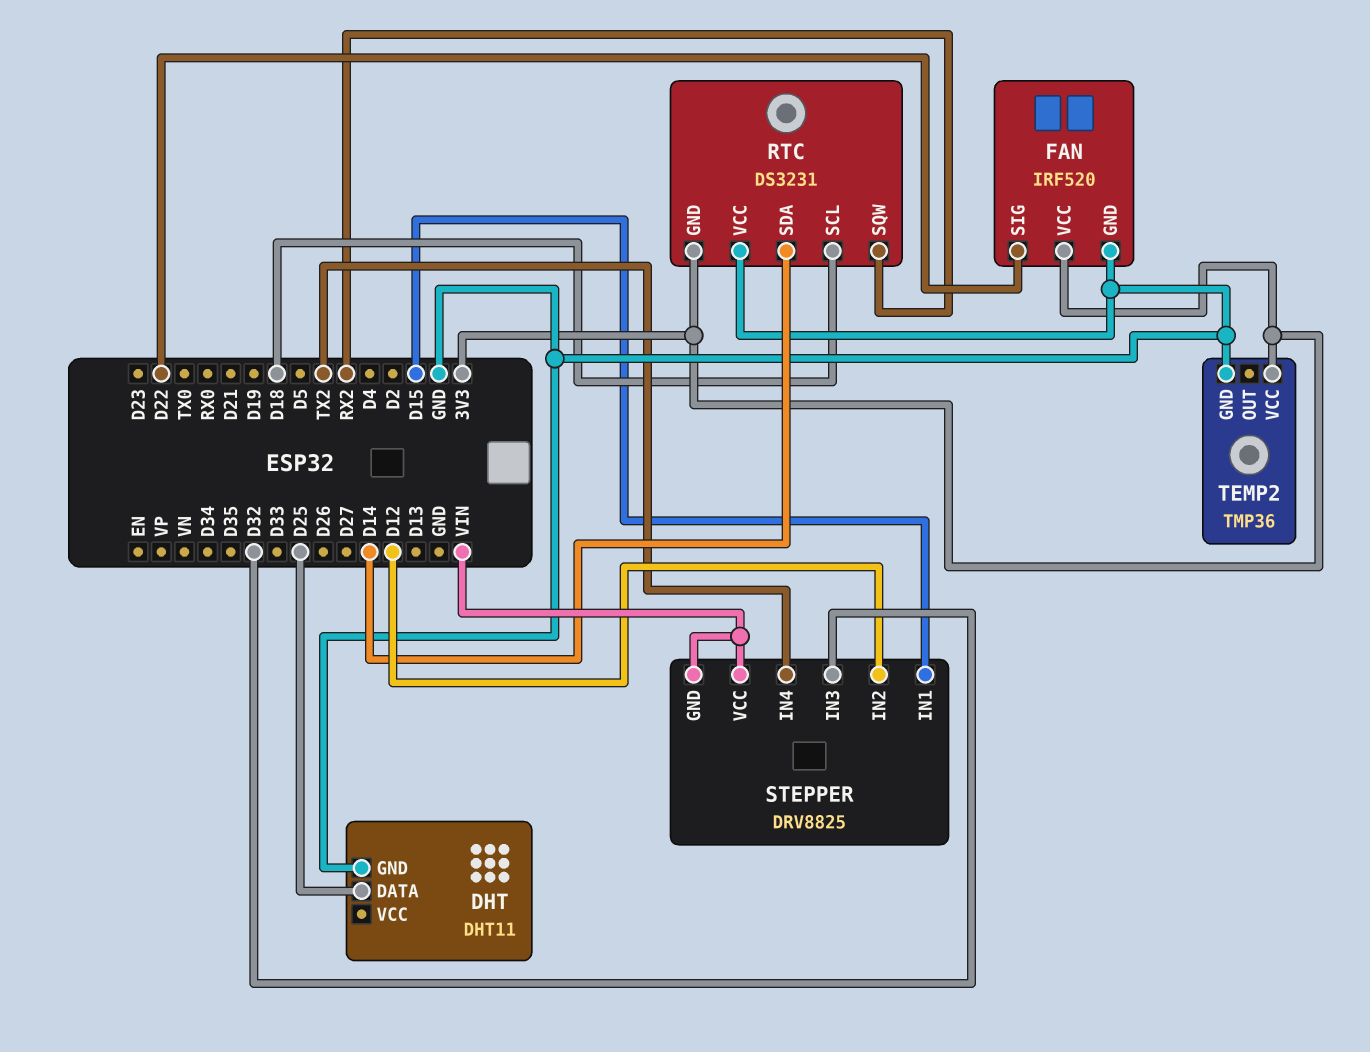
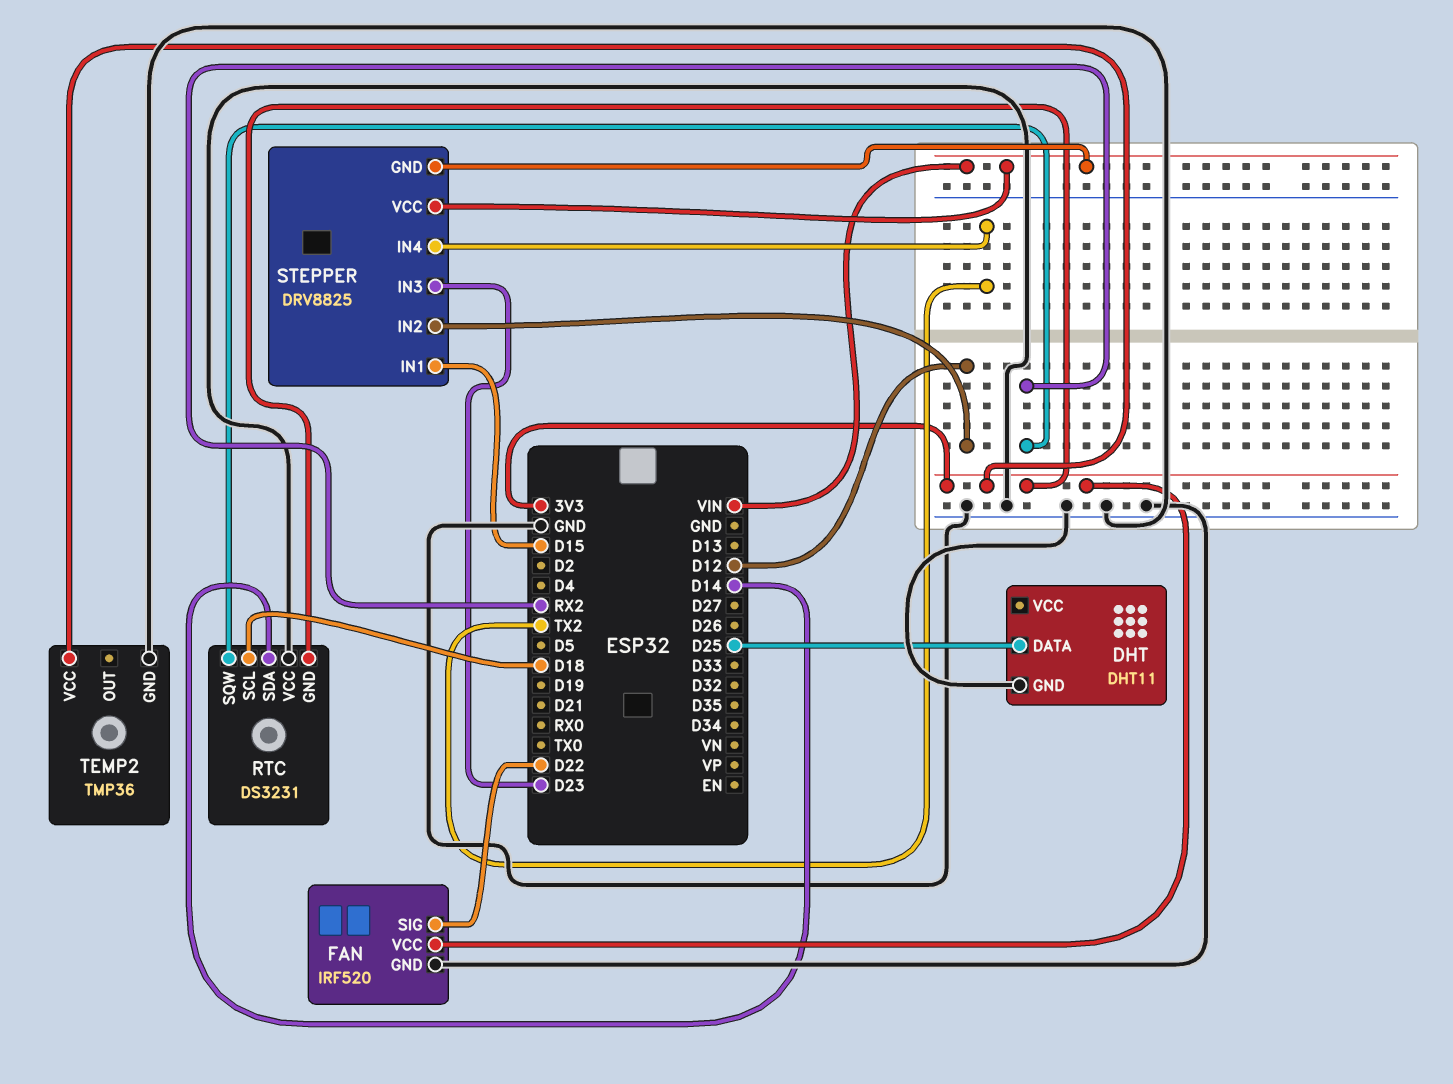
STEPPER pin IN3: D32 -> D23

